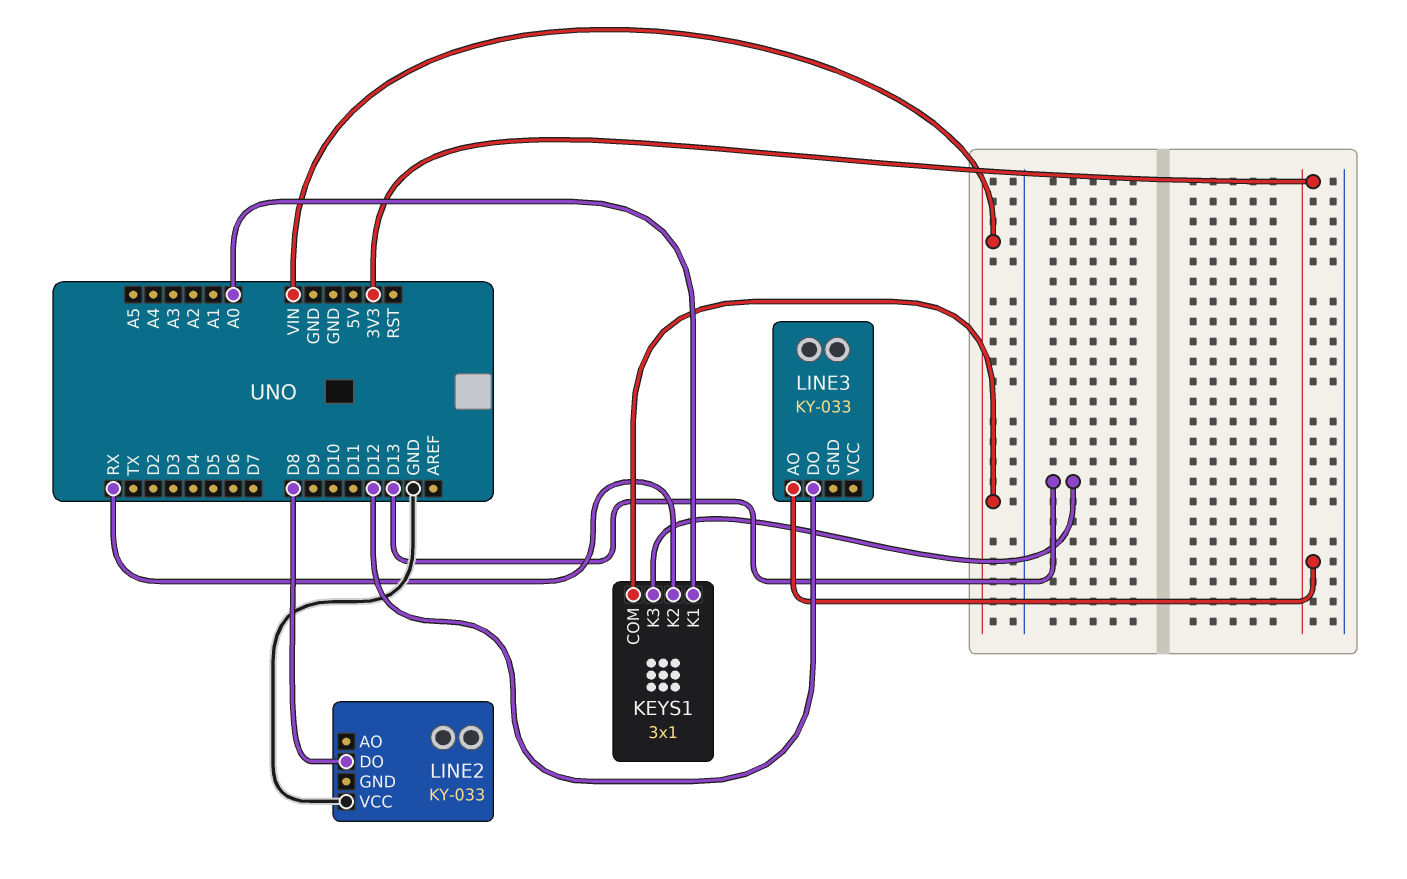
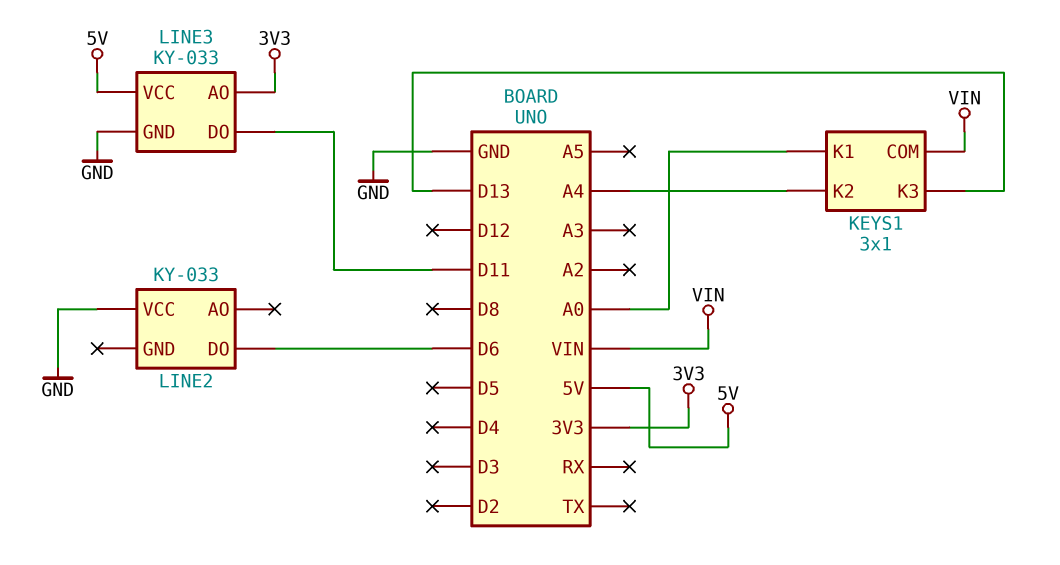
KEYS1 pin K2: RX -> A4
LINE2 pin DO: D8 -> D6
LINE3 pin DO: D12 -> D11
LINE3 pin GND: none -> GND
LINE3 pin VCC: none -> 5V

